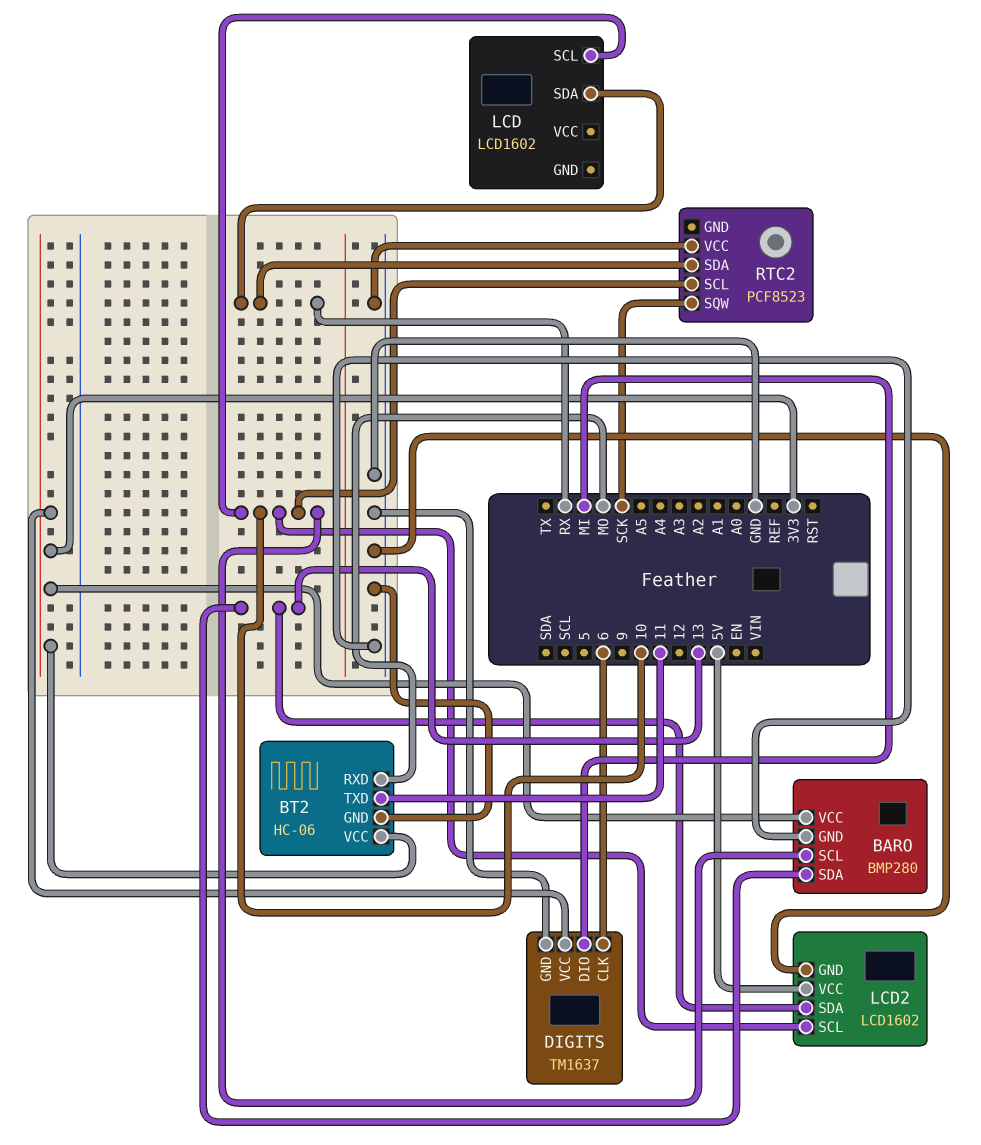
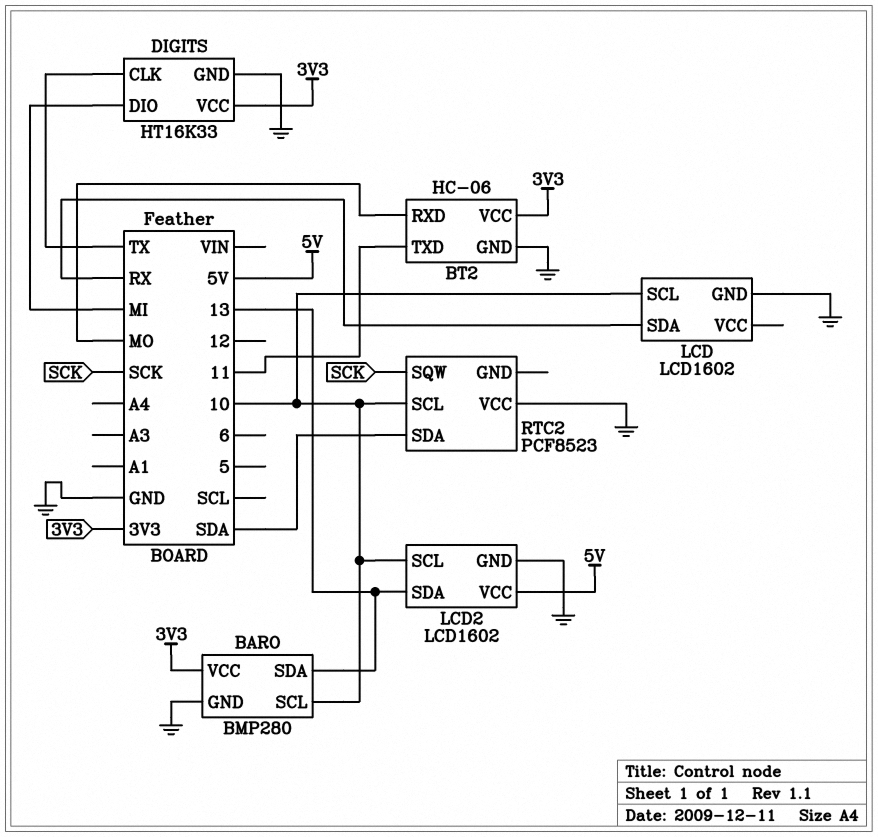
DIGITS: TM1637 -> HT16K33
DIGITS pin CLK: 6 -> TX
LCD pin GND: none -> GND
RTC2 pin SDA: RX -> SDA

